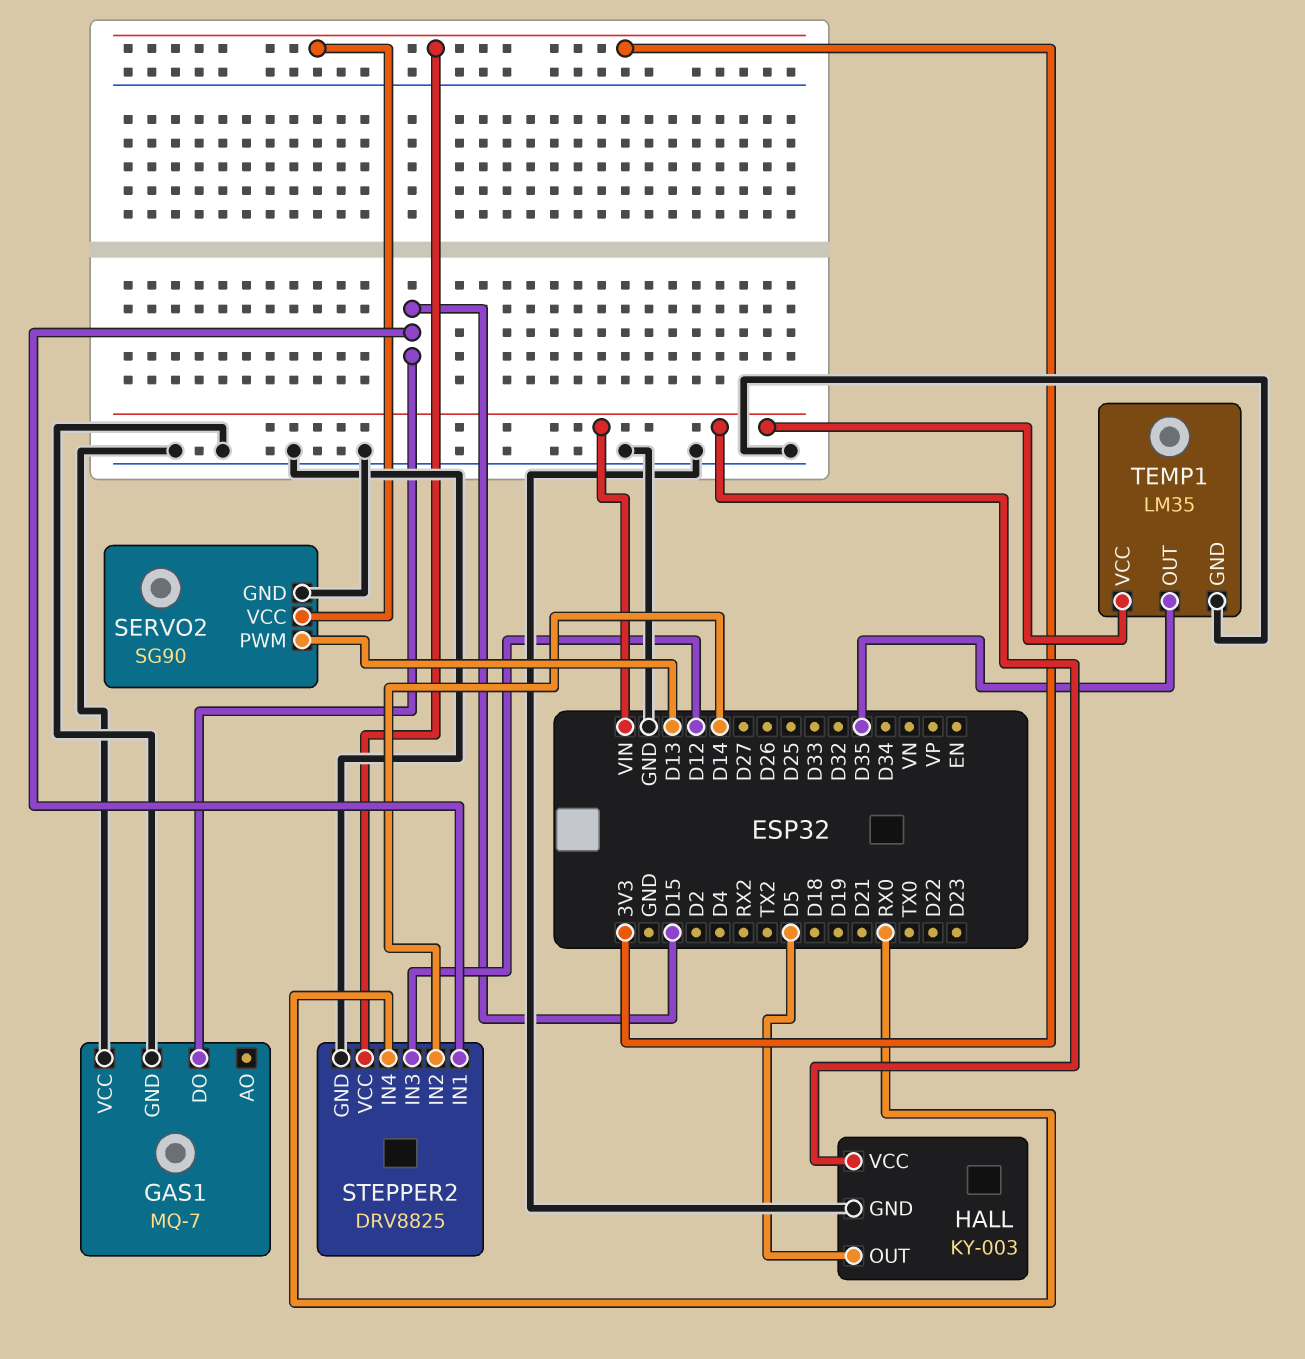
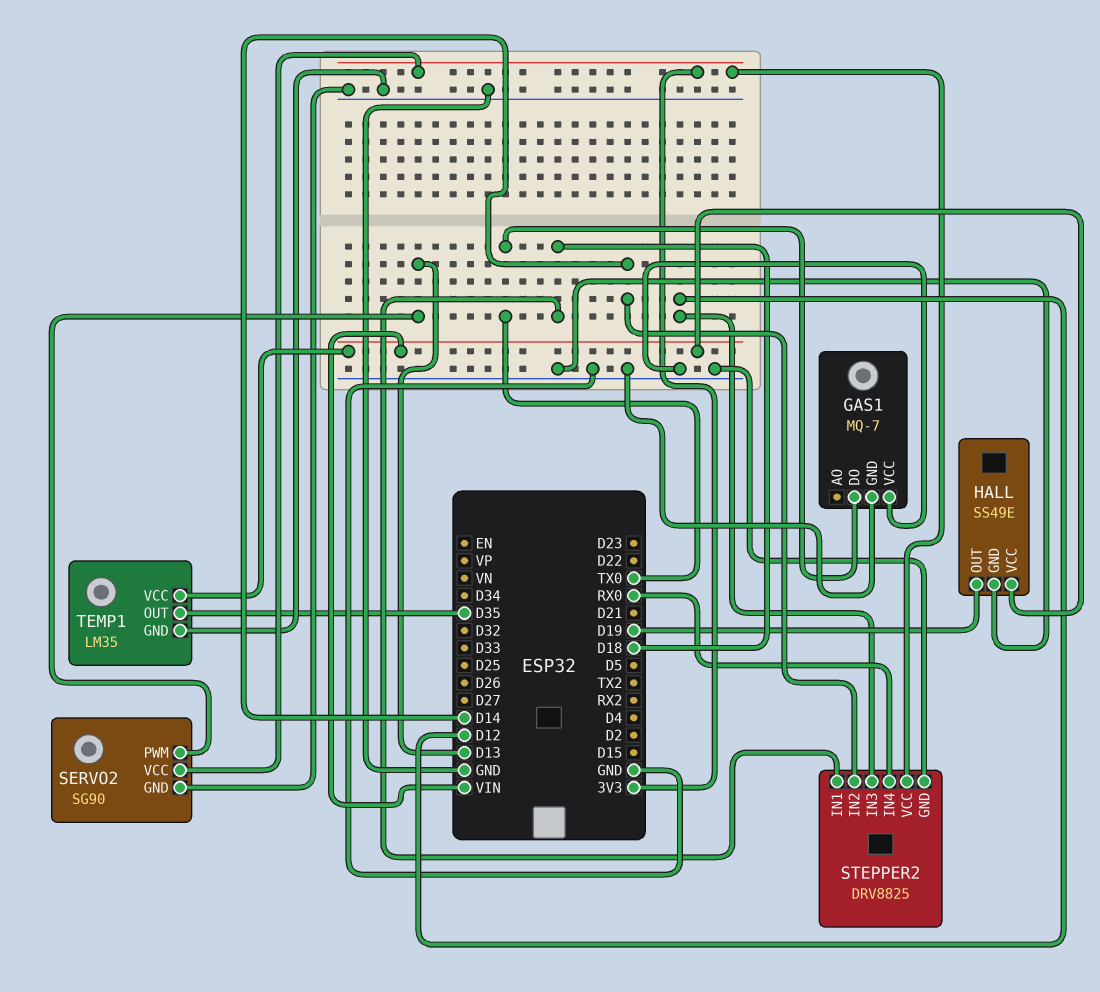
GAS1 pin DO: D15 -> TX0
HALL: KY-003 -> SS49E
HALL pin OUT: D5 -> D19
STEPPER2 pin IN1: D15 -> D18

